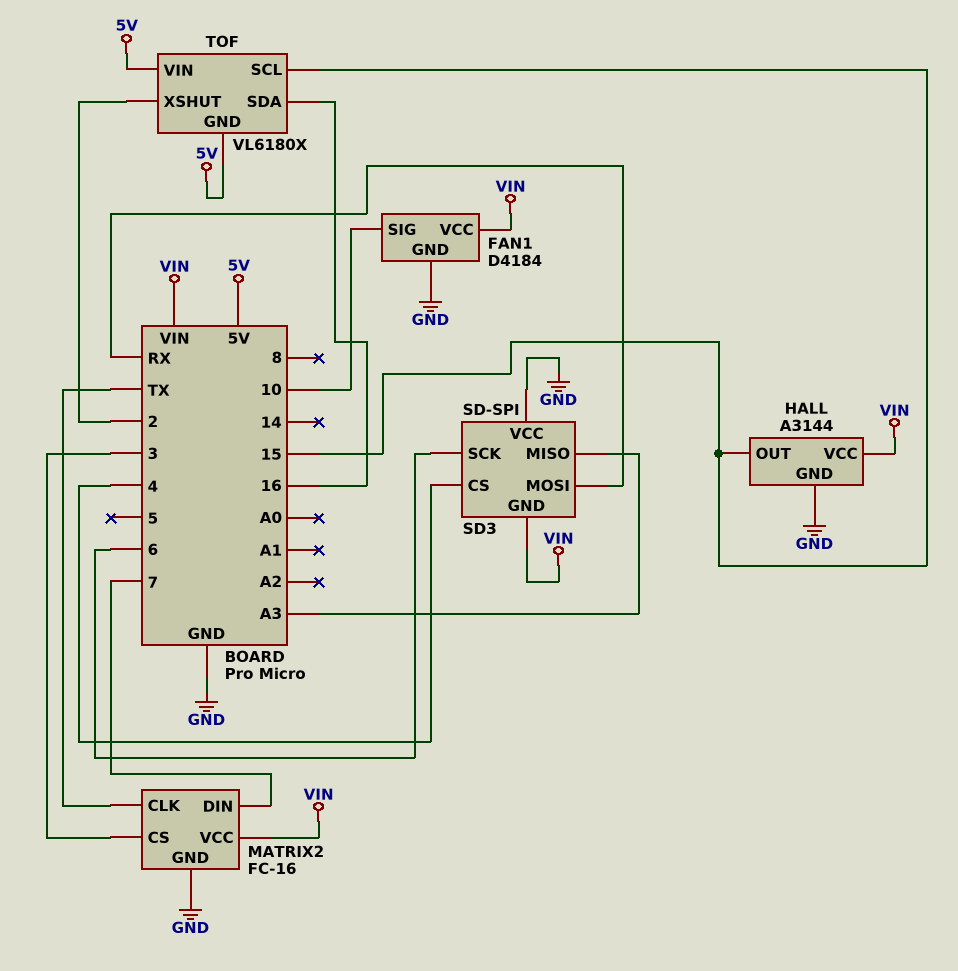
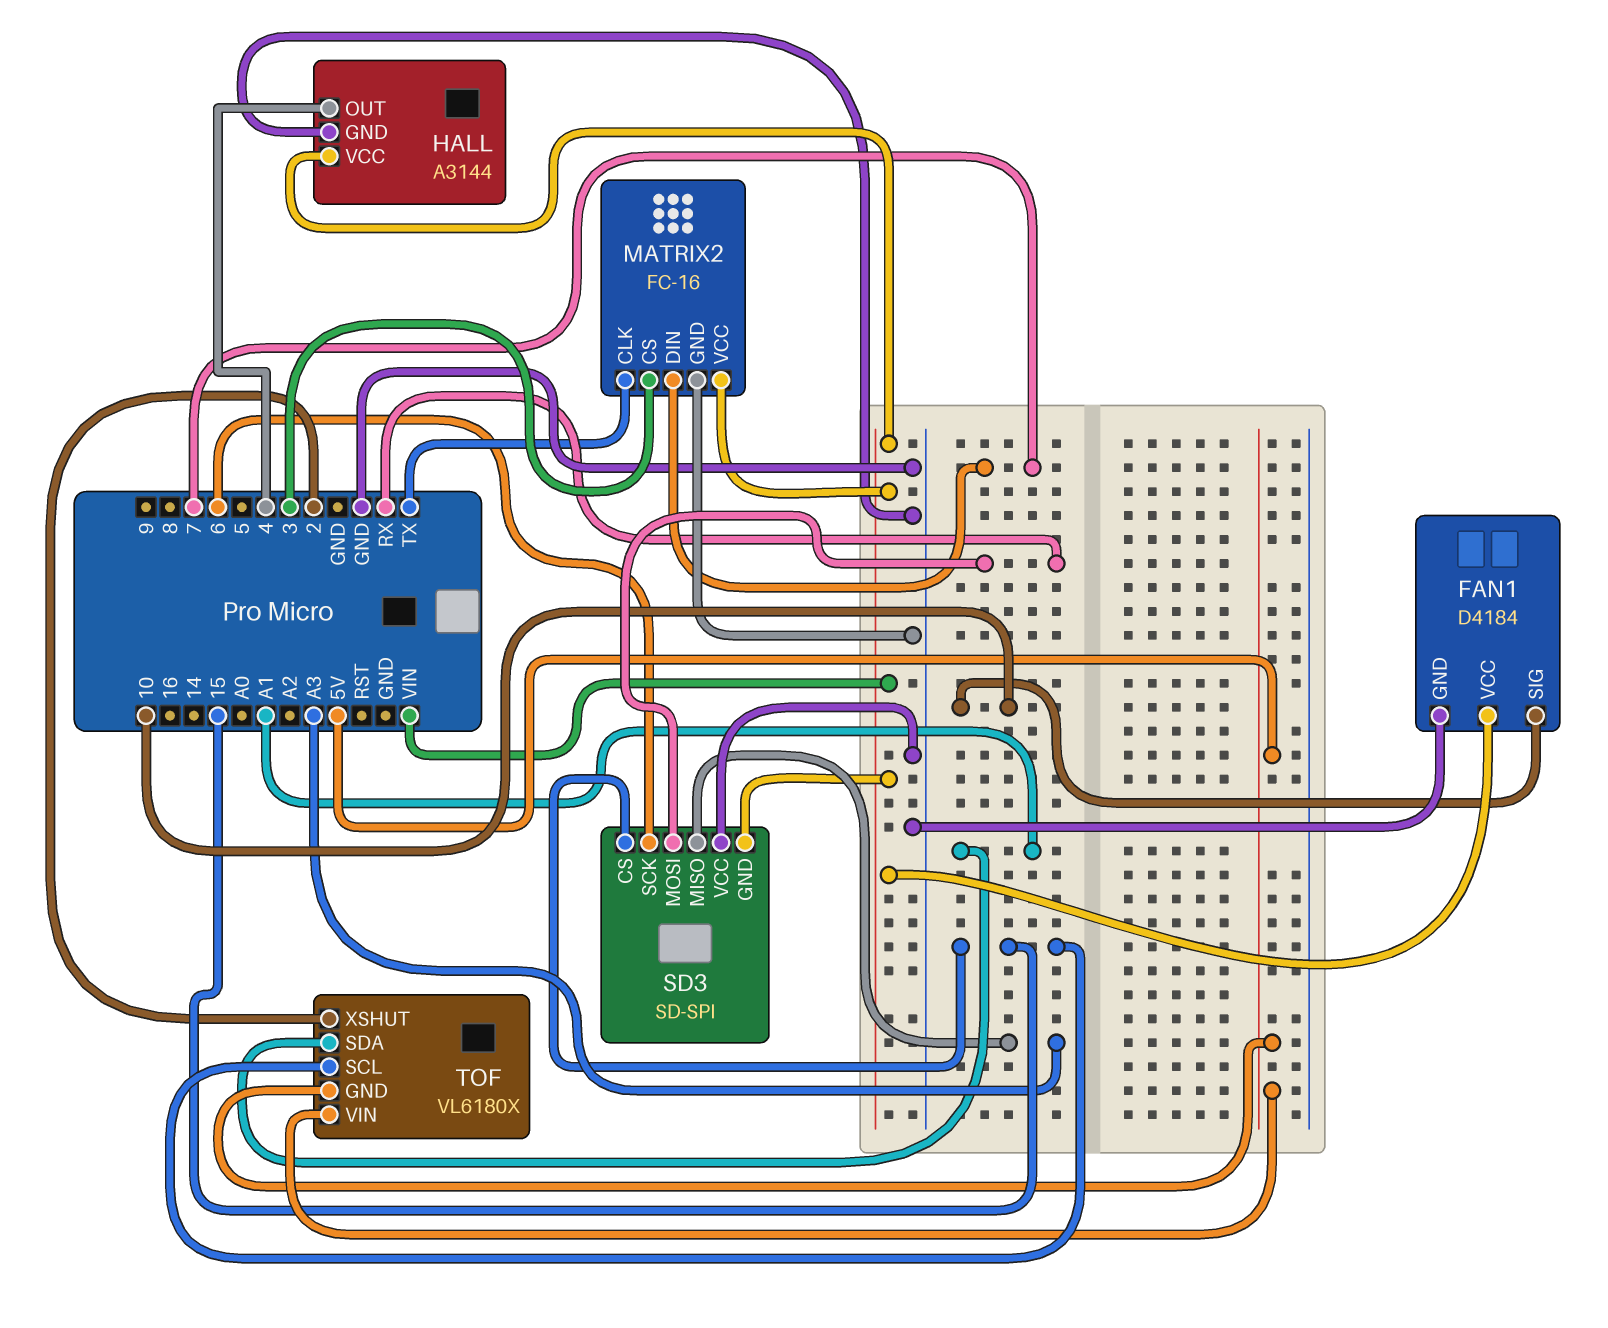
HALL pin OUT: 15 -> 4
SD3 pin CS: 4 -> 15
TOF pin SDA: 16 -> A1

